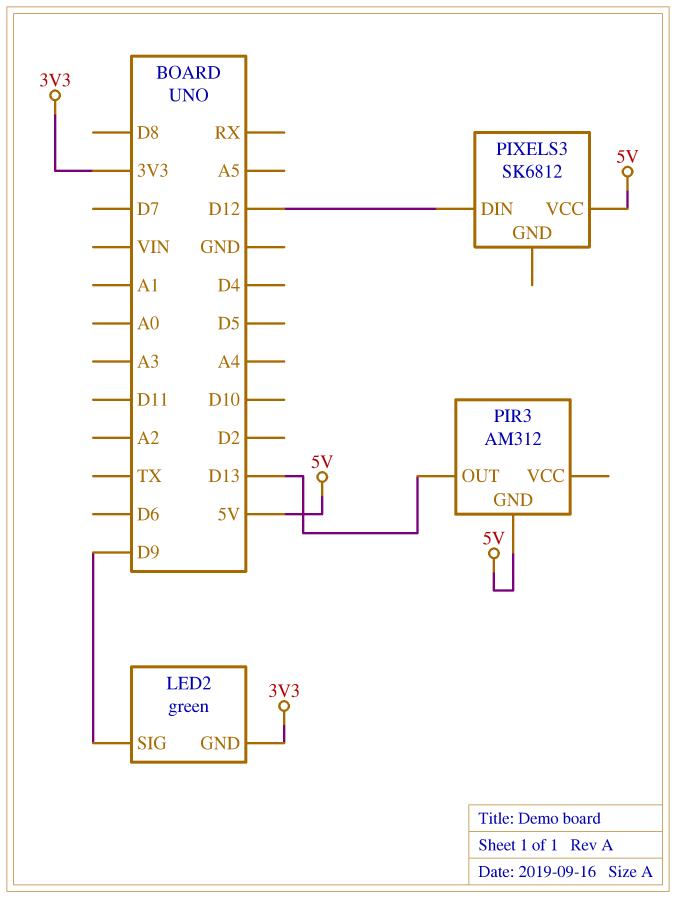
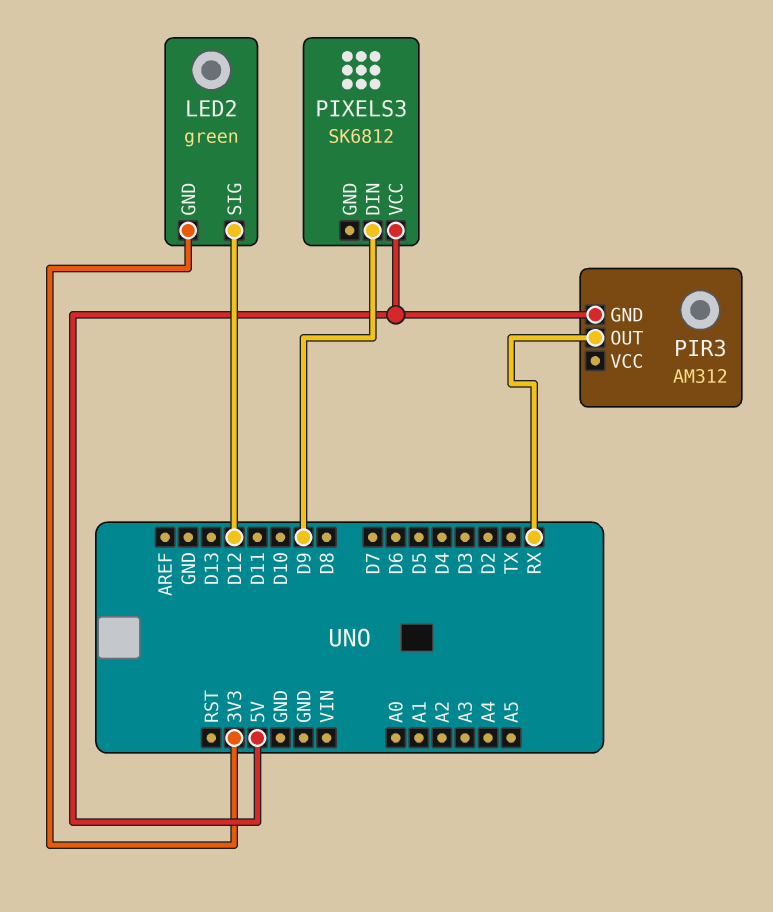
LED2 pin SIG: D9 -> D12
PIR3 pin OUT: D13 -> RX
PIXELS3 pin DIN: D12 -> D9

